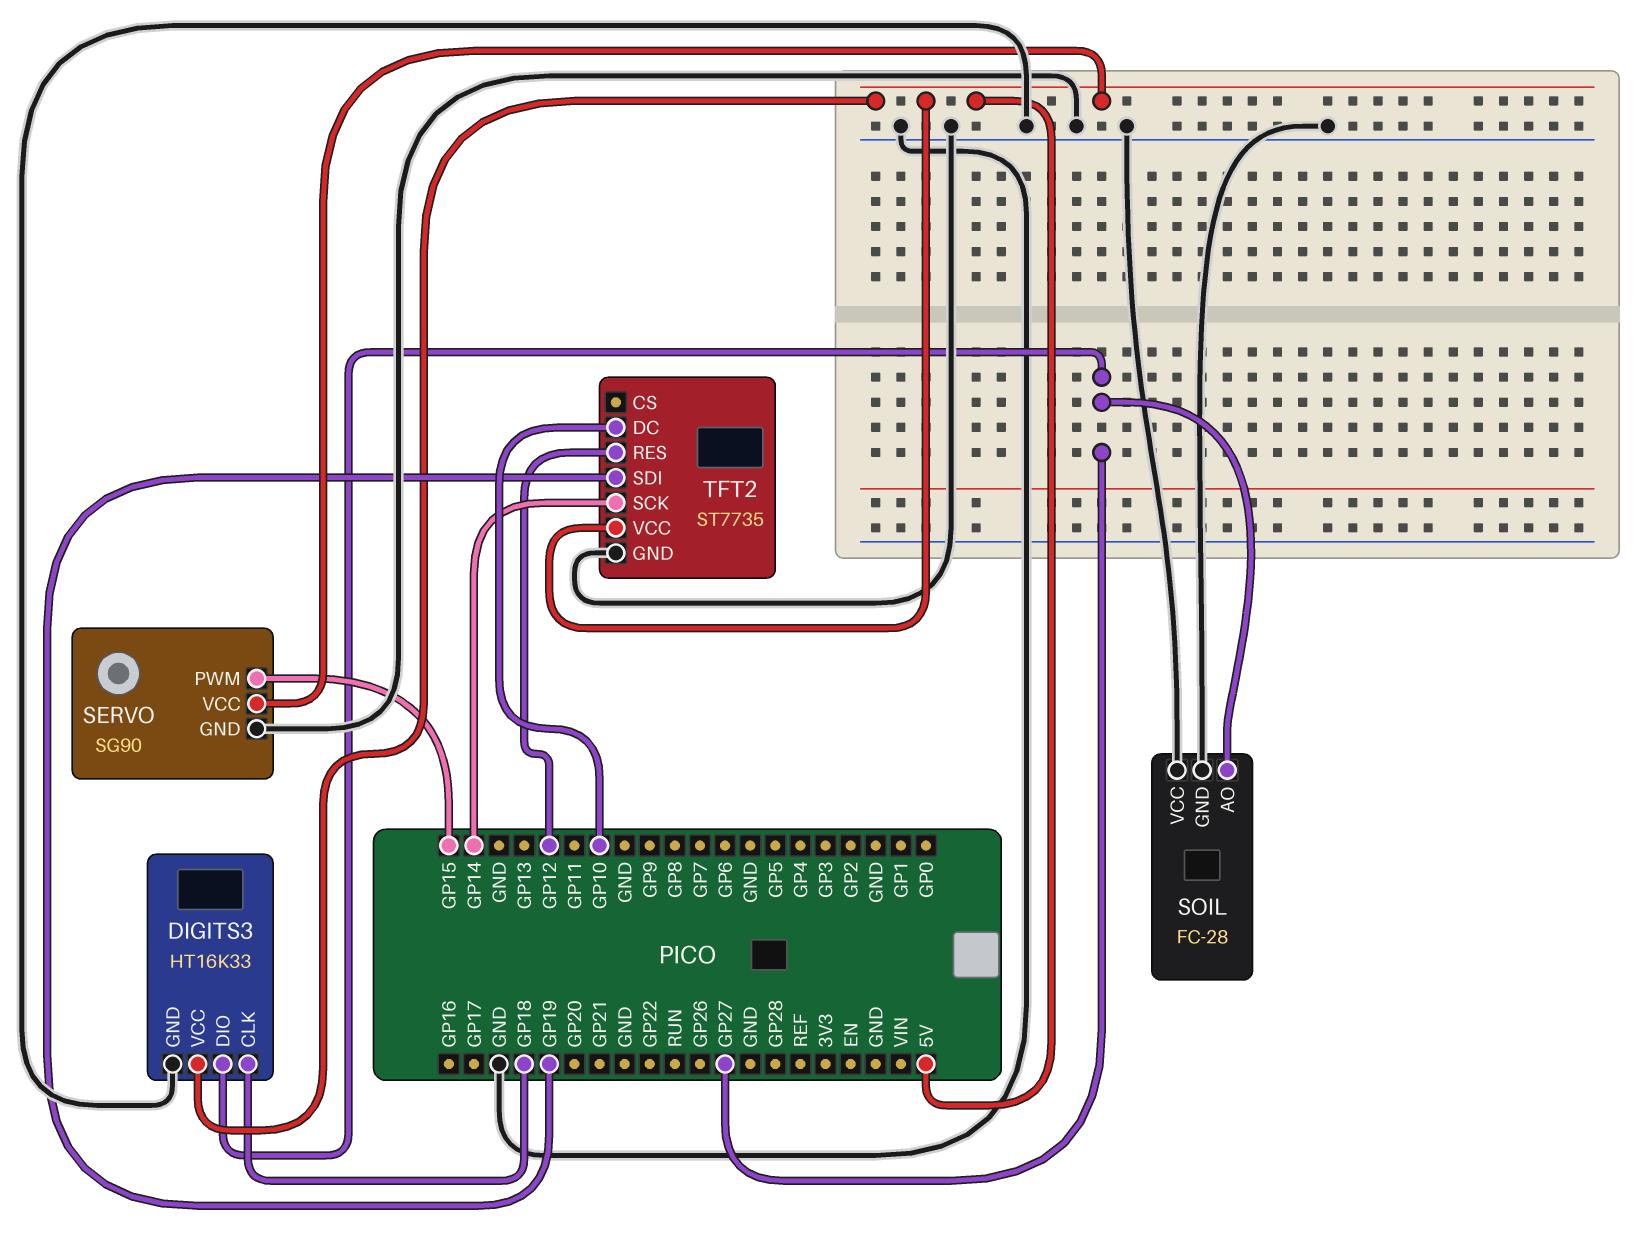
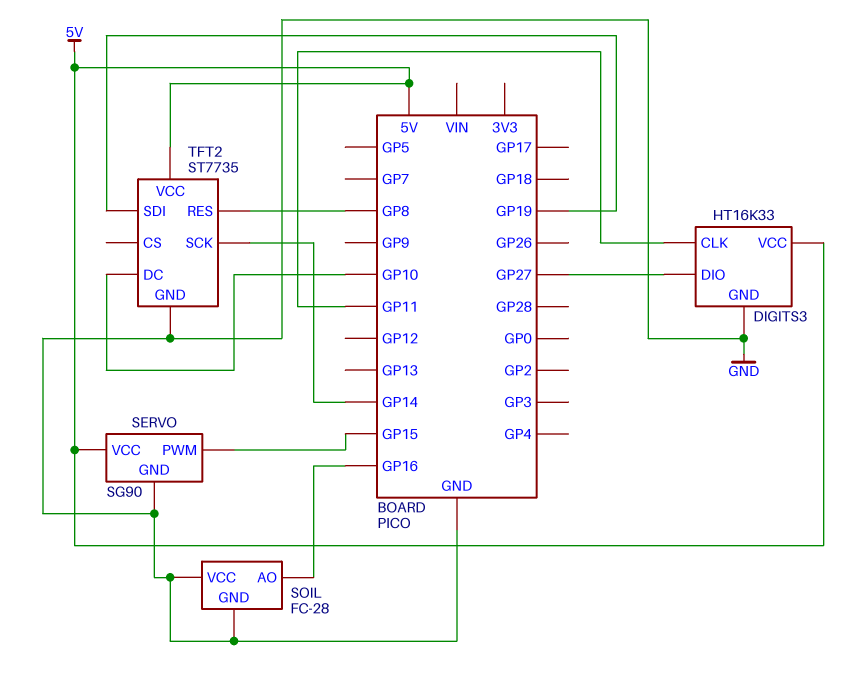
DIGITS3 pin CLK: GP18 -> GP11
SOIL pin AO: GP27 -> GP16
TFT2 pin RES: GP12 -> GP8

